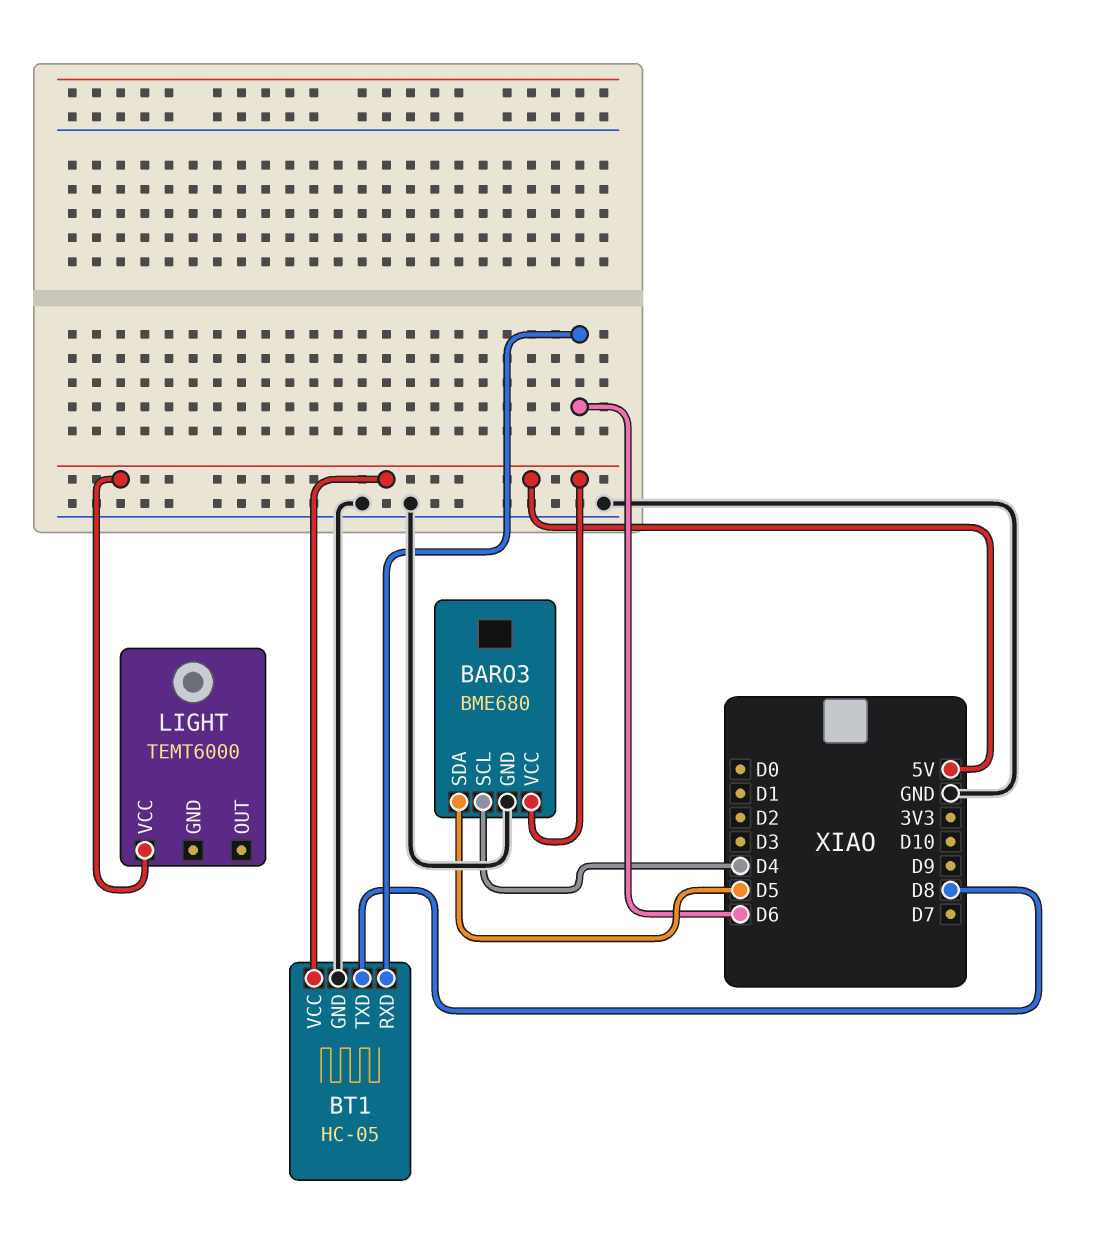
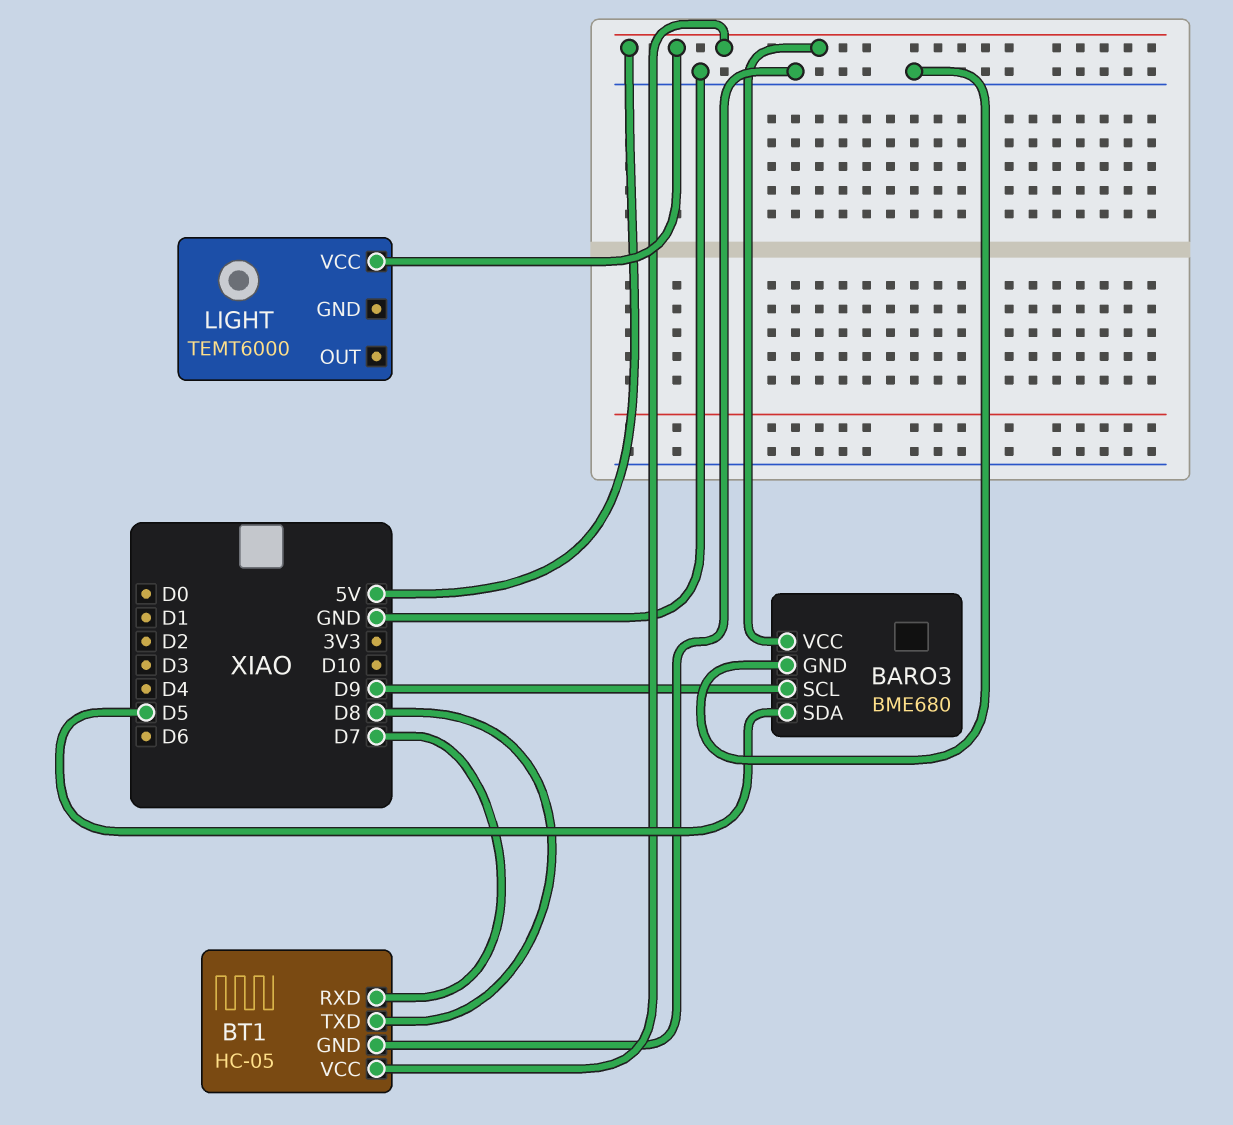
BARO3 pin SCL: D4 -> D9
BT1 pin RXD: D6 -> D7

